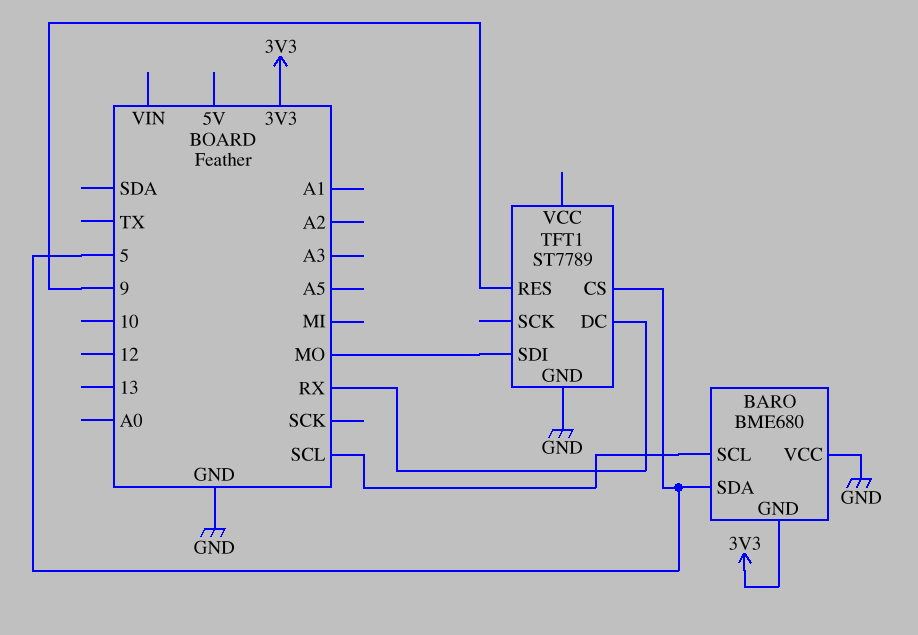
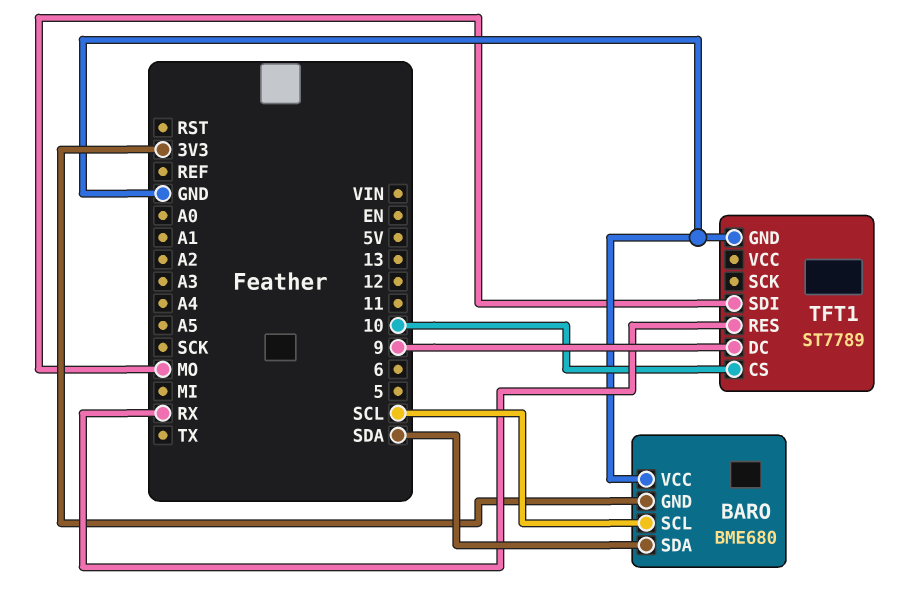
BARO pin SDA: 5 -> SDA
TFT1 pin CS: 5 -> 10
TFT1 pin DC: RX -> 9
TFT1 pin RES: 9 -> RX

